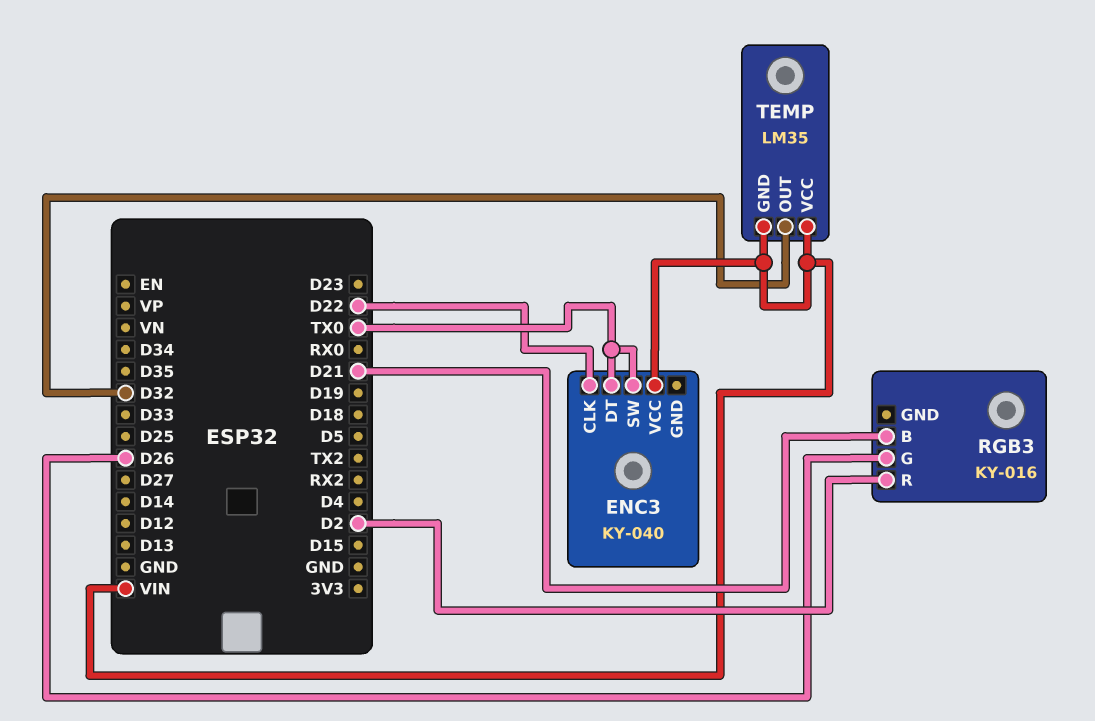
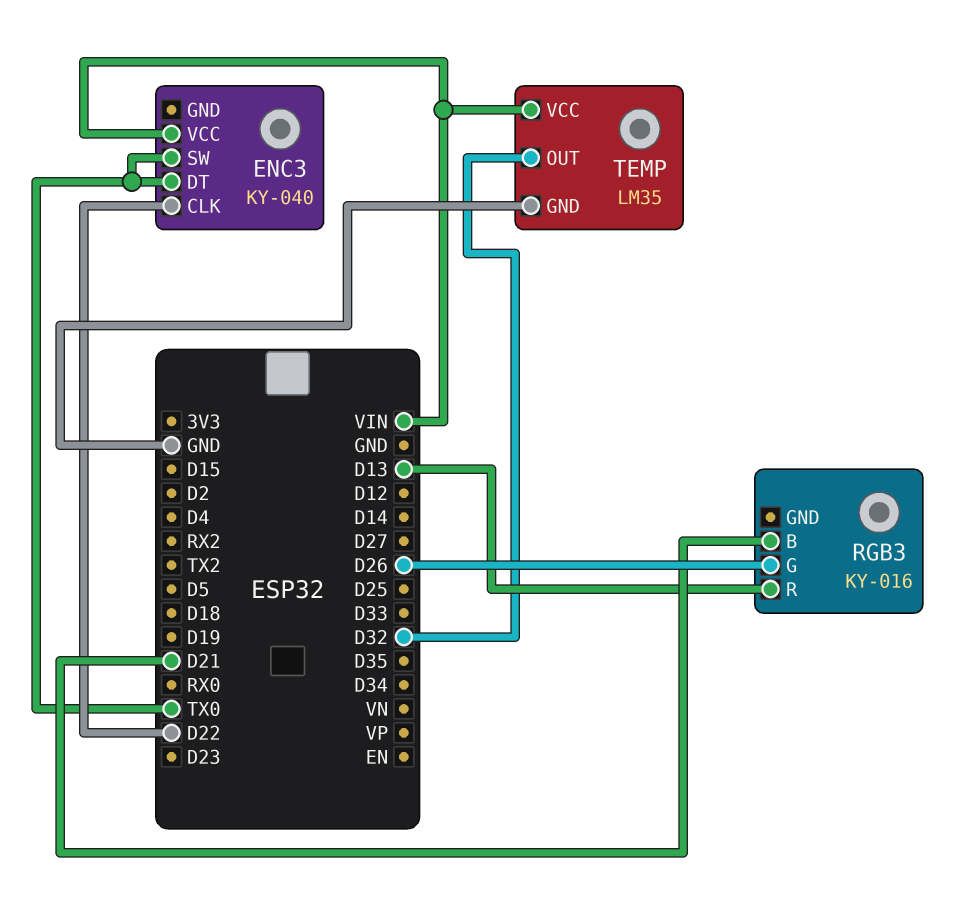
RGB3 pin R: D2 -> D13
TEMP pin GND: VIN -> GND

